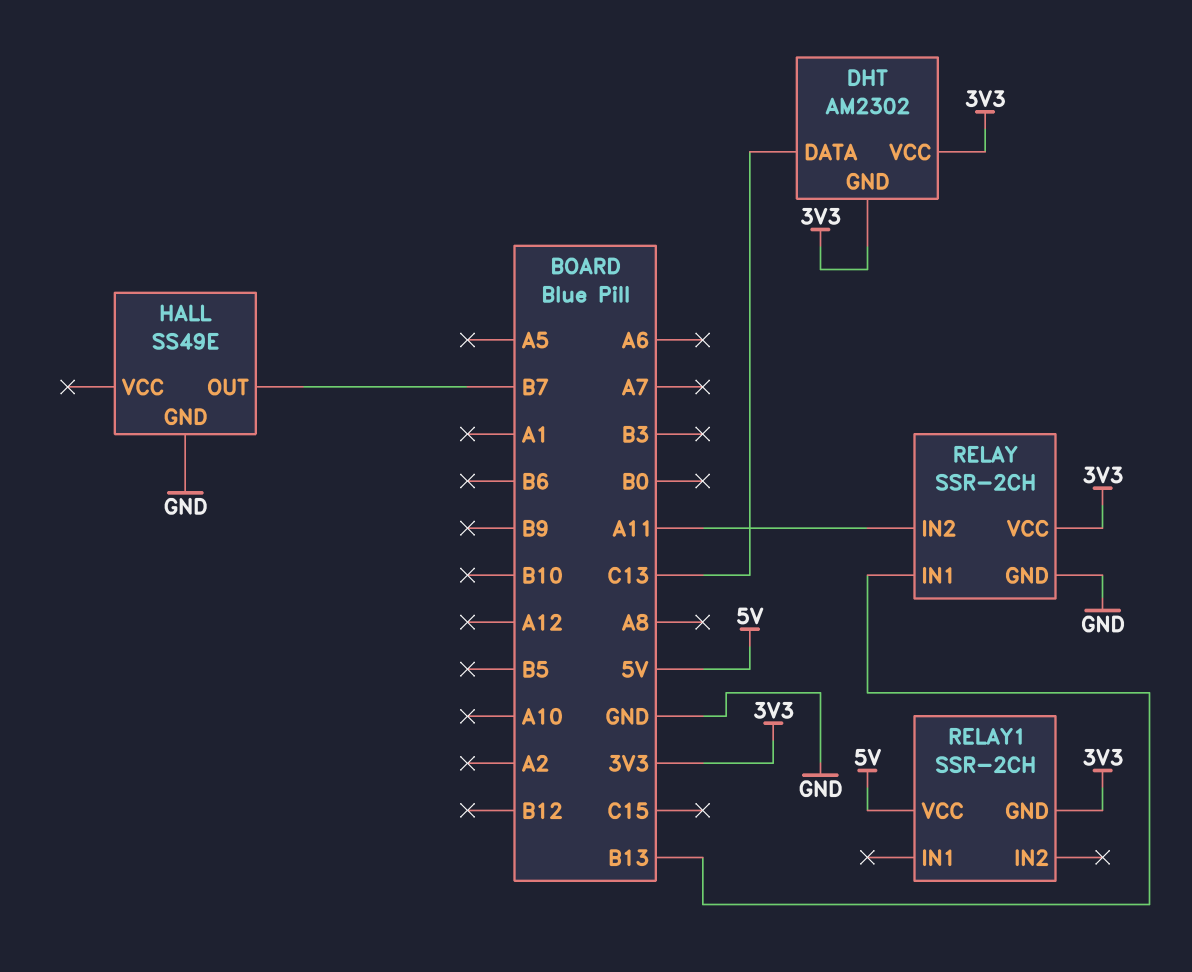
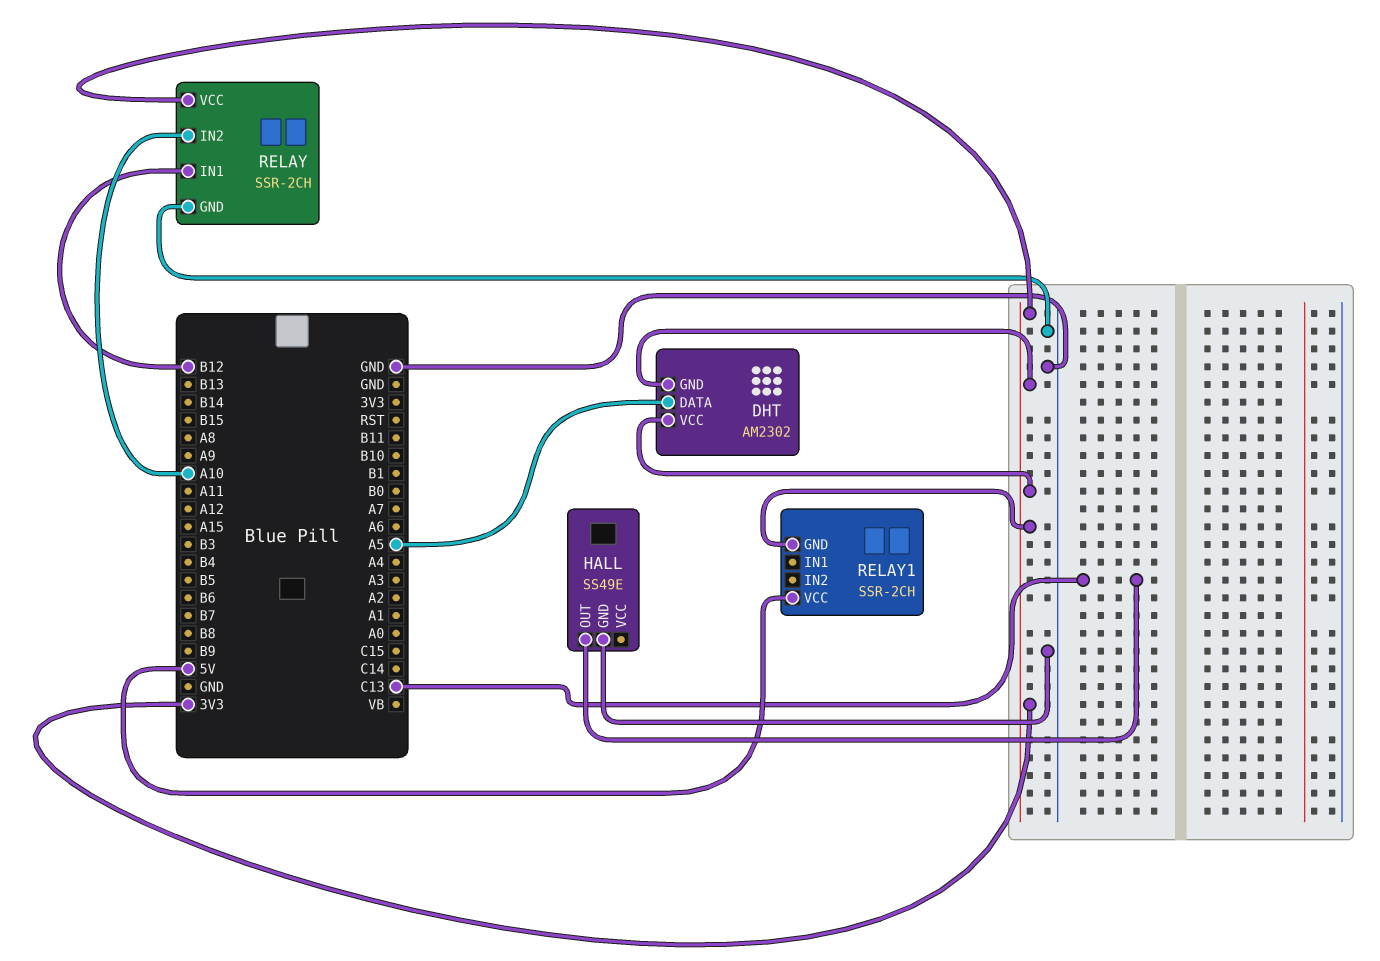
DHT pin DATA: C13 -> A5
HALL pin OUT: B7 -> C13
RELAY pin IN1: B13 -> B12
RELAY pin IN2: A11 -> A10

